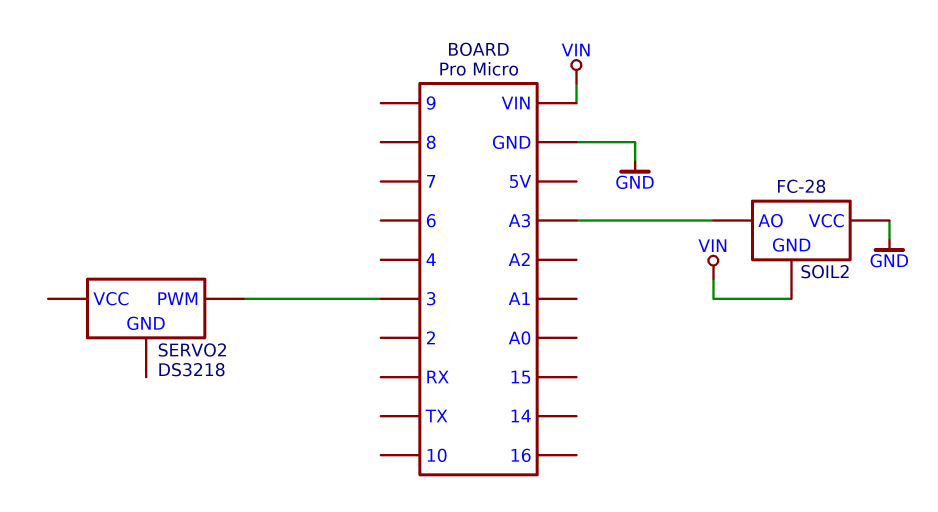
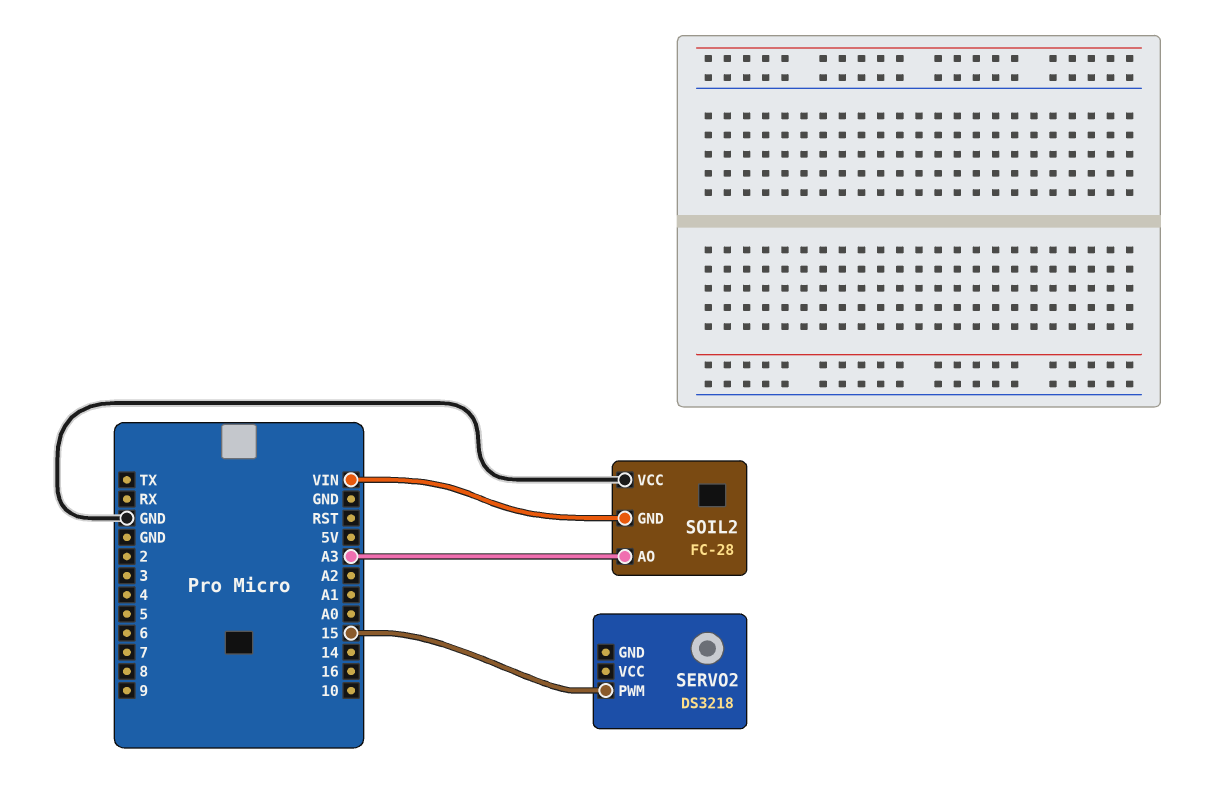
SERVO2 pin PWM: 3 -> 15

